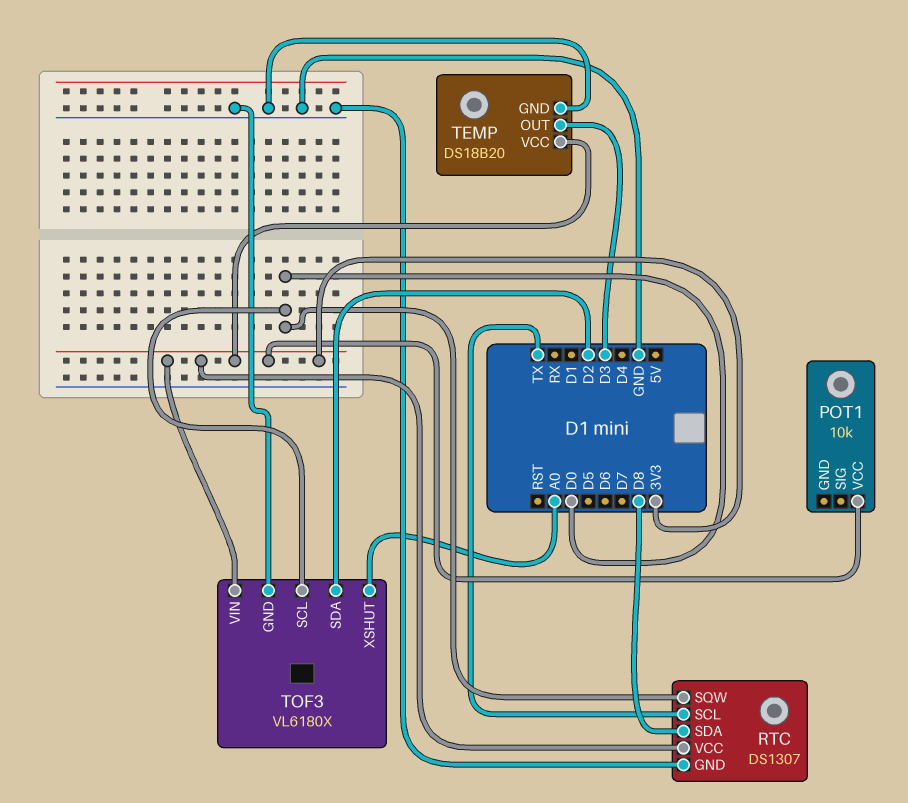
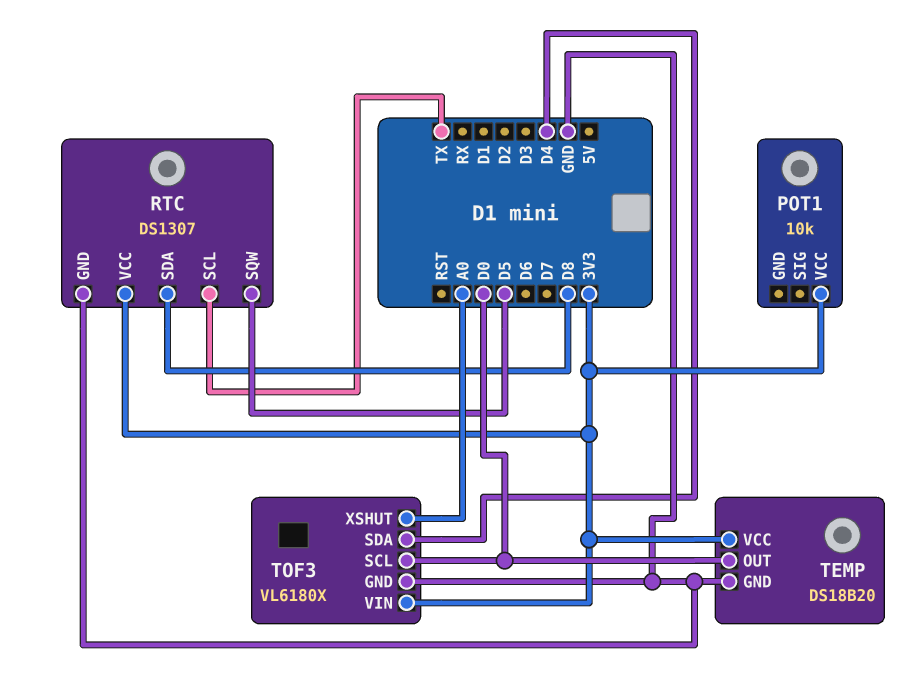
RTC pin SQW: D0 -> D5
TEMP pin OUT: D3 -> D0
TOF3 pin SDA: D2 -> D4

